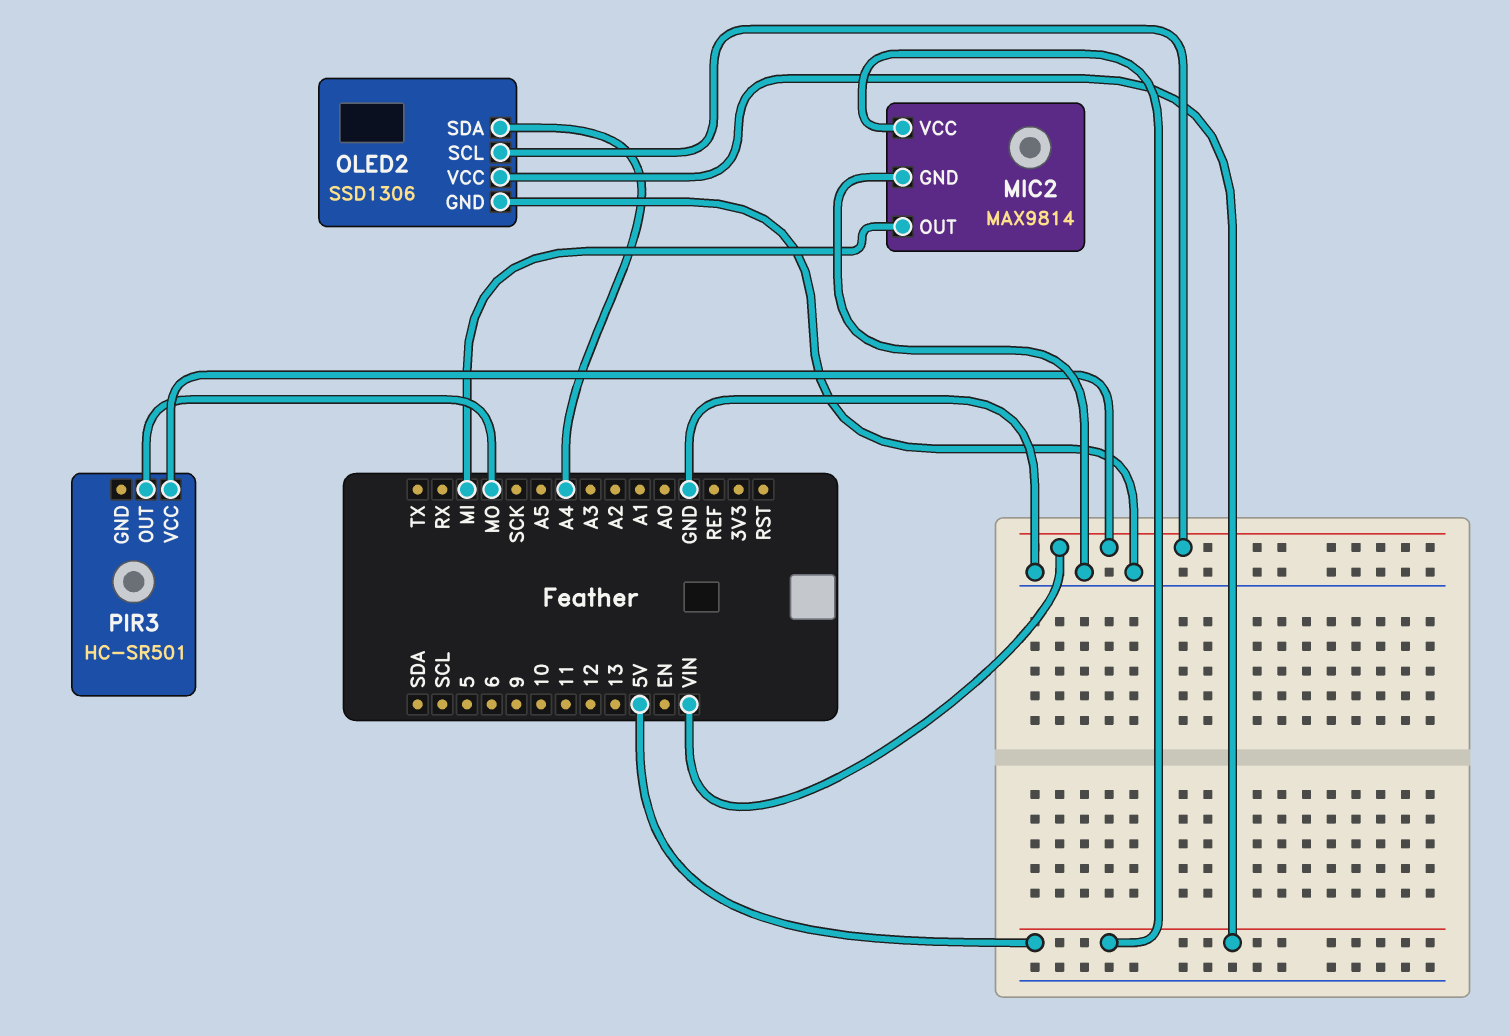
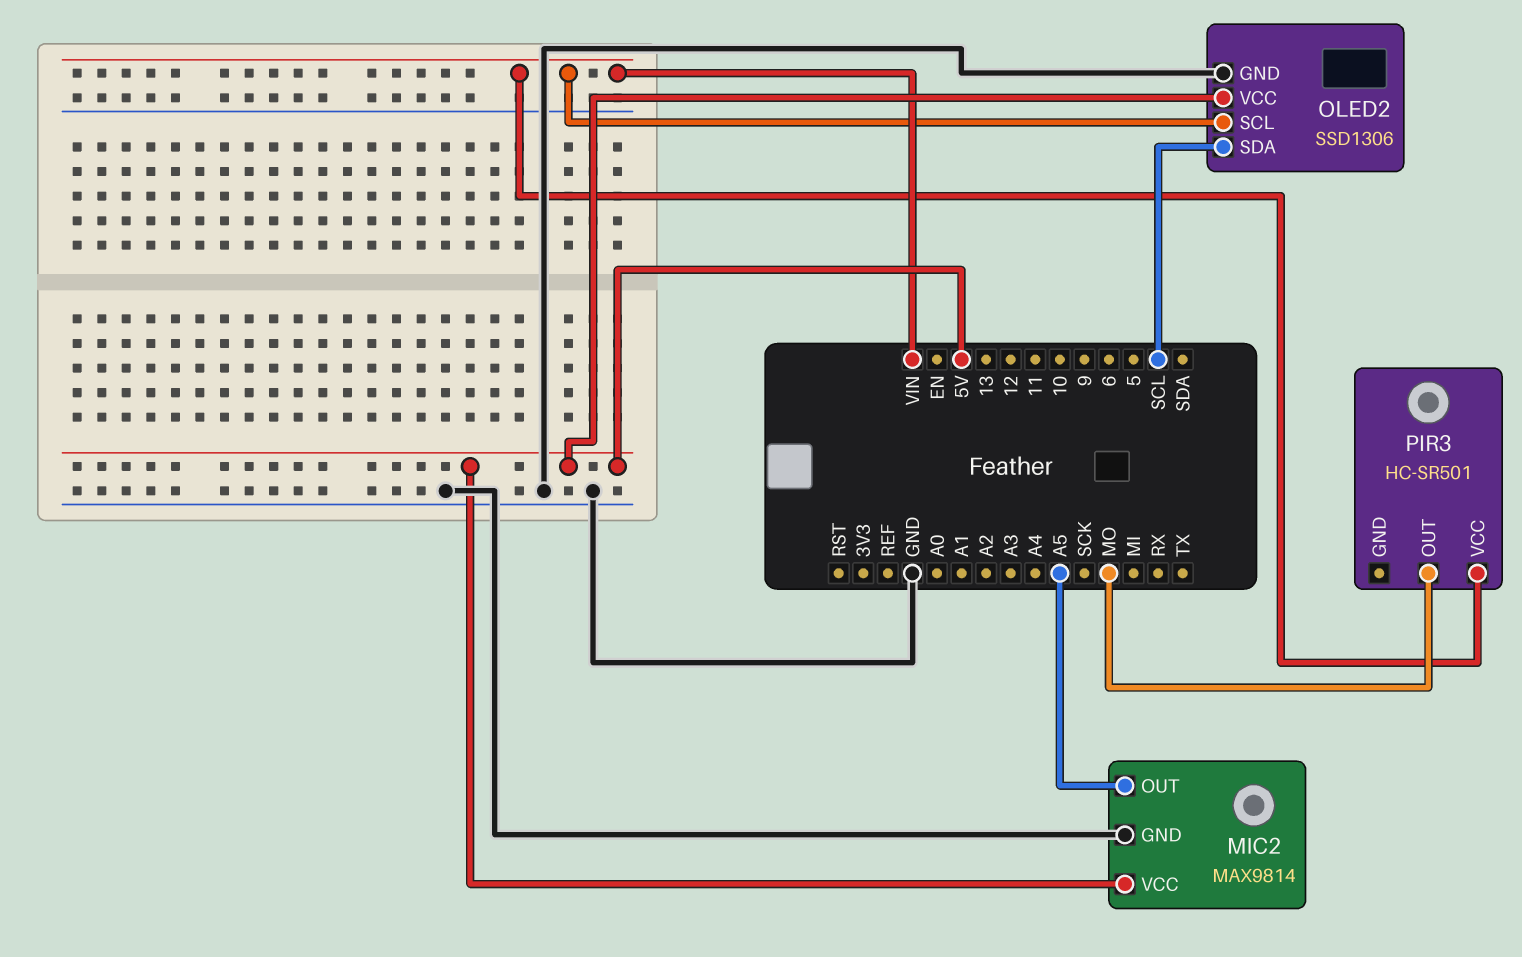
MIC2 pin OUT: MI -> A5
OLED2 pin SDA: A4 -> SCL

